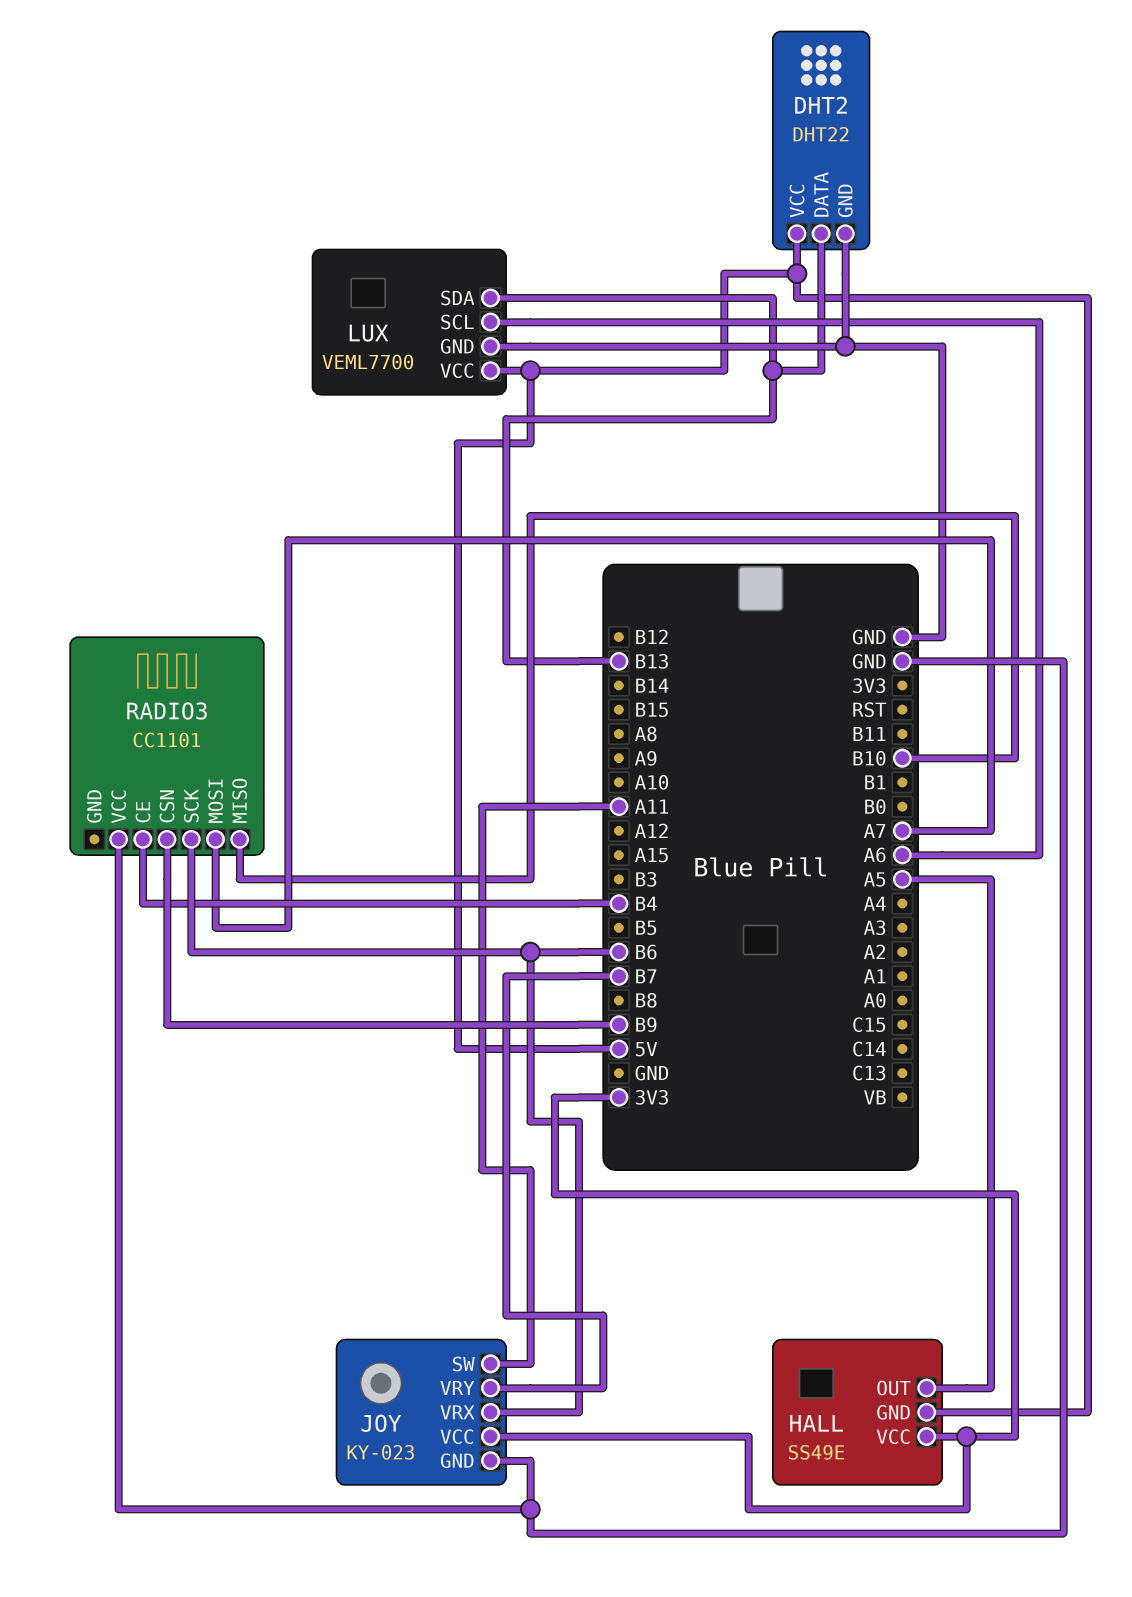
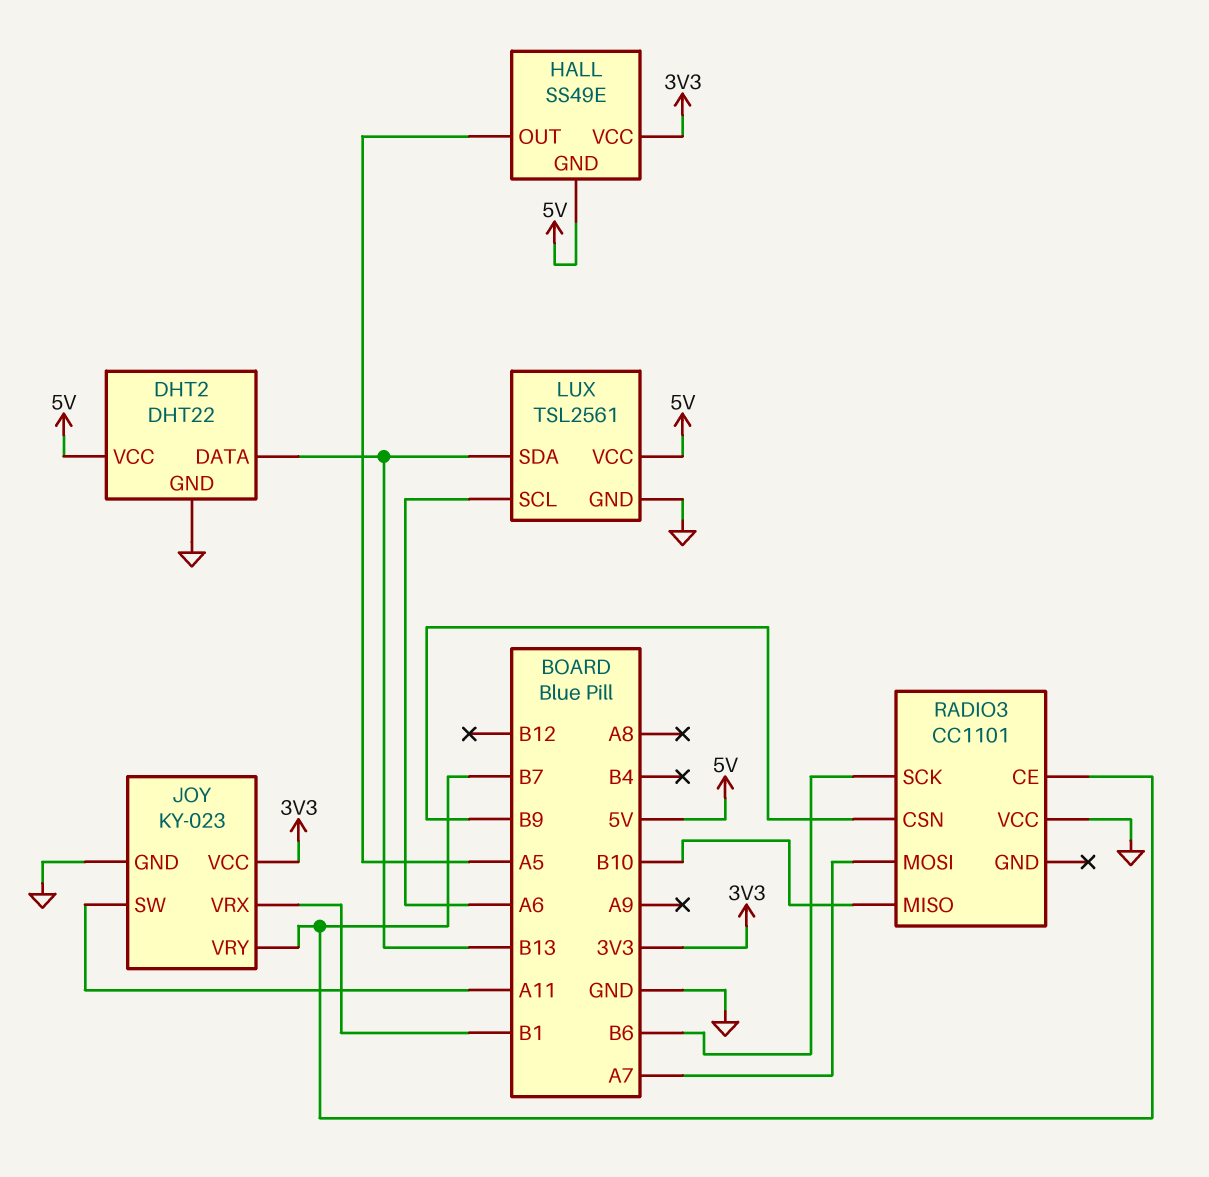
JOY pin VRX: B6 -> B1
LUX: VEML7700 -> TSL2561
RADIO3 pin CE: B4 -> B7

